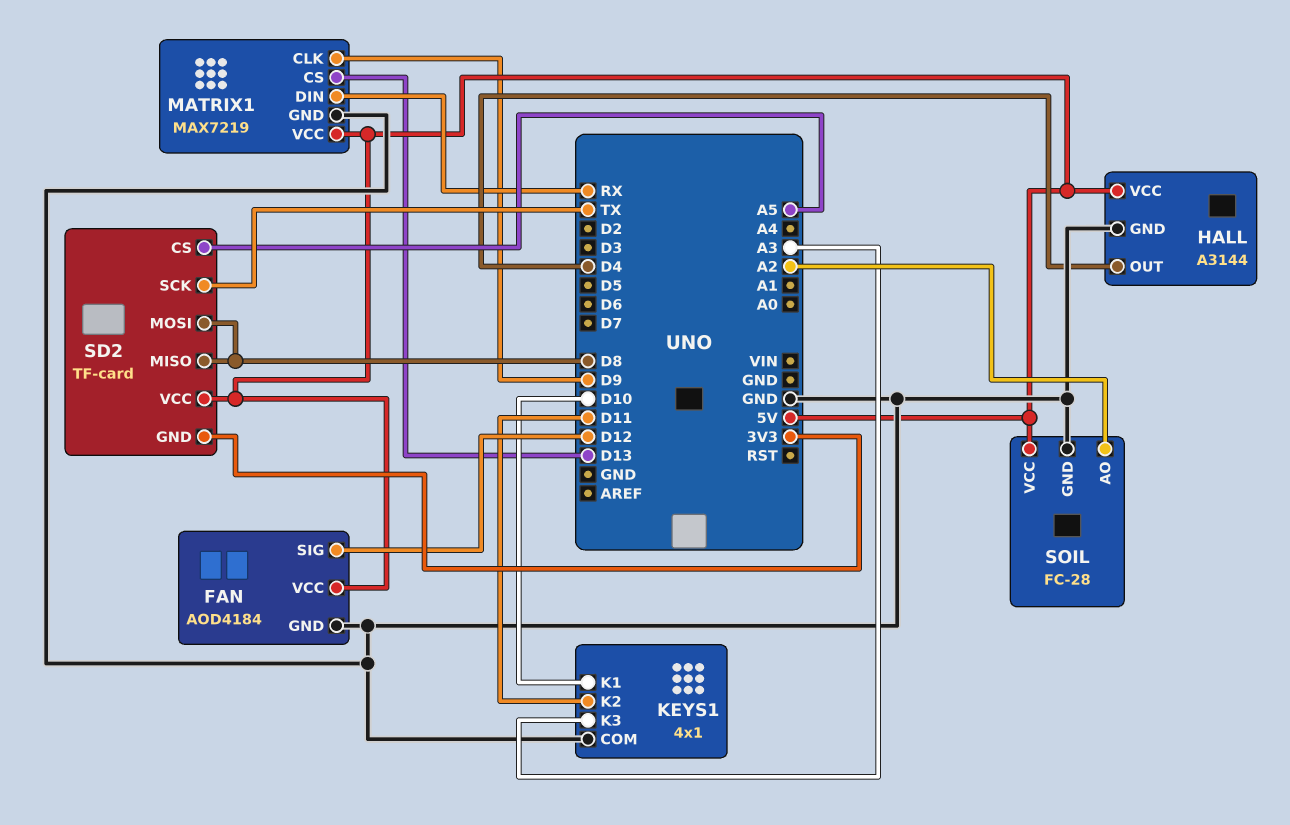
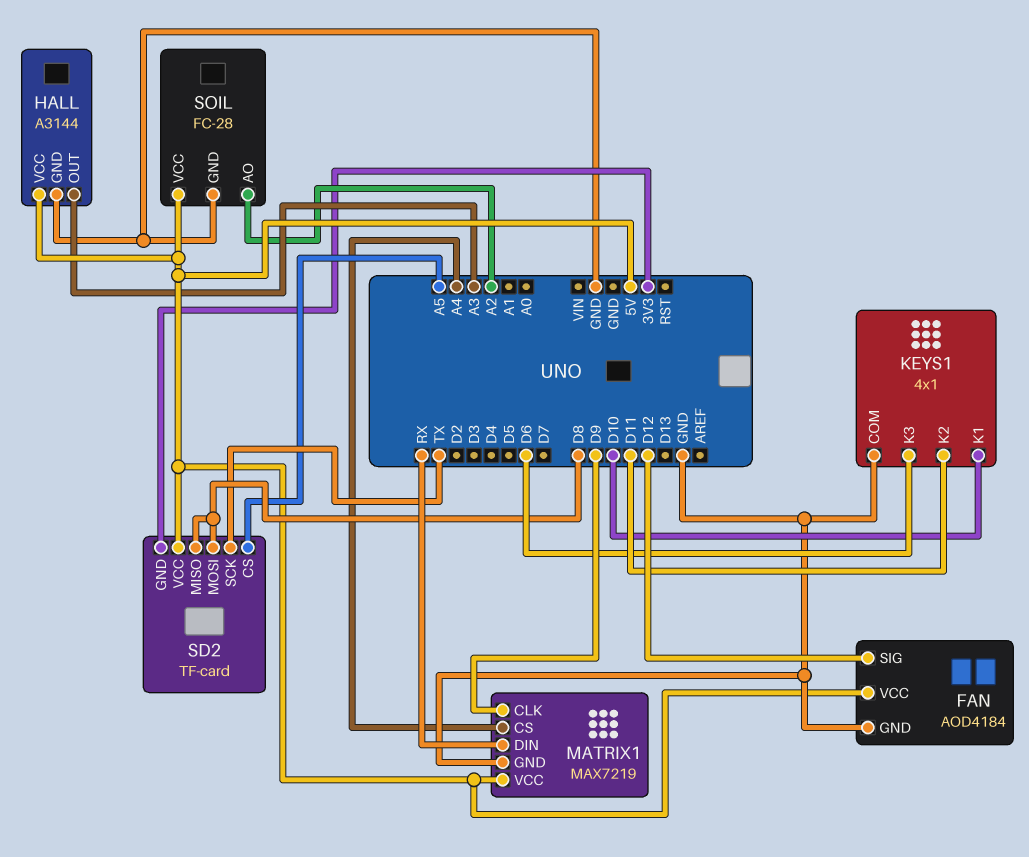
HALL pin OUT: D4 -> A3
KEYS1 pin K3: A3 -> D6
MATRIX1 pin CS: D13 -> A4

